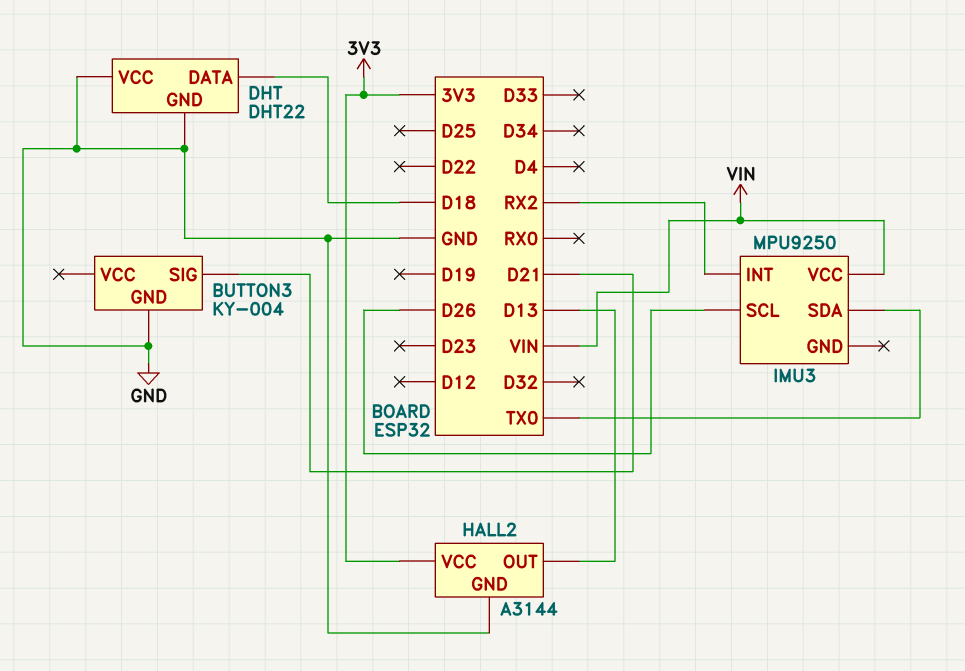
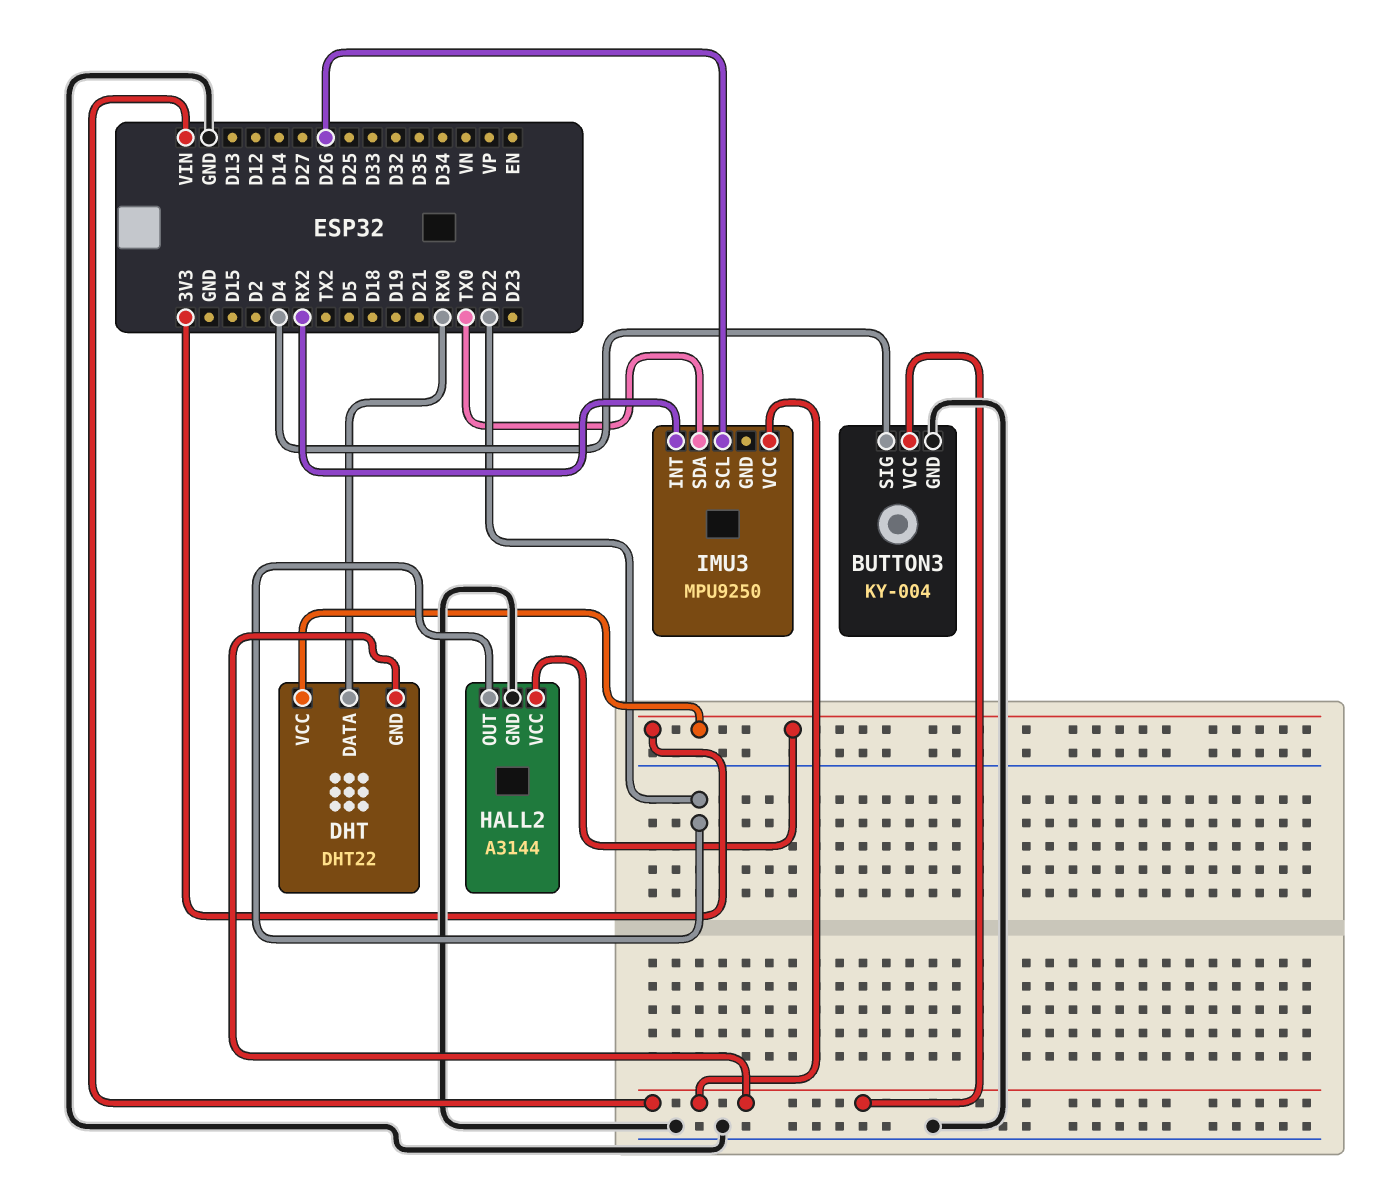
BUTTON3 pin SIG: D21 -> D4
BUTTON3 pin VCC: none -> VIN
DHT pin DATA: D18 -> RX0
DHT pin GND: GND -> VIN
DHT pin VCC: GND -> 3V3
HALL2 pin OUT: D13 -> D22

